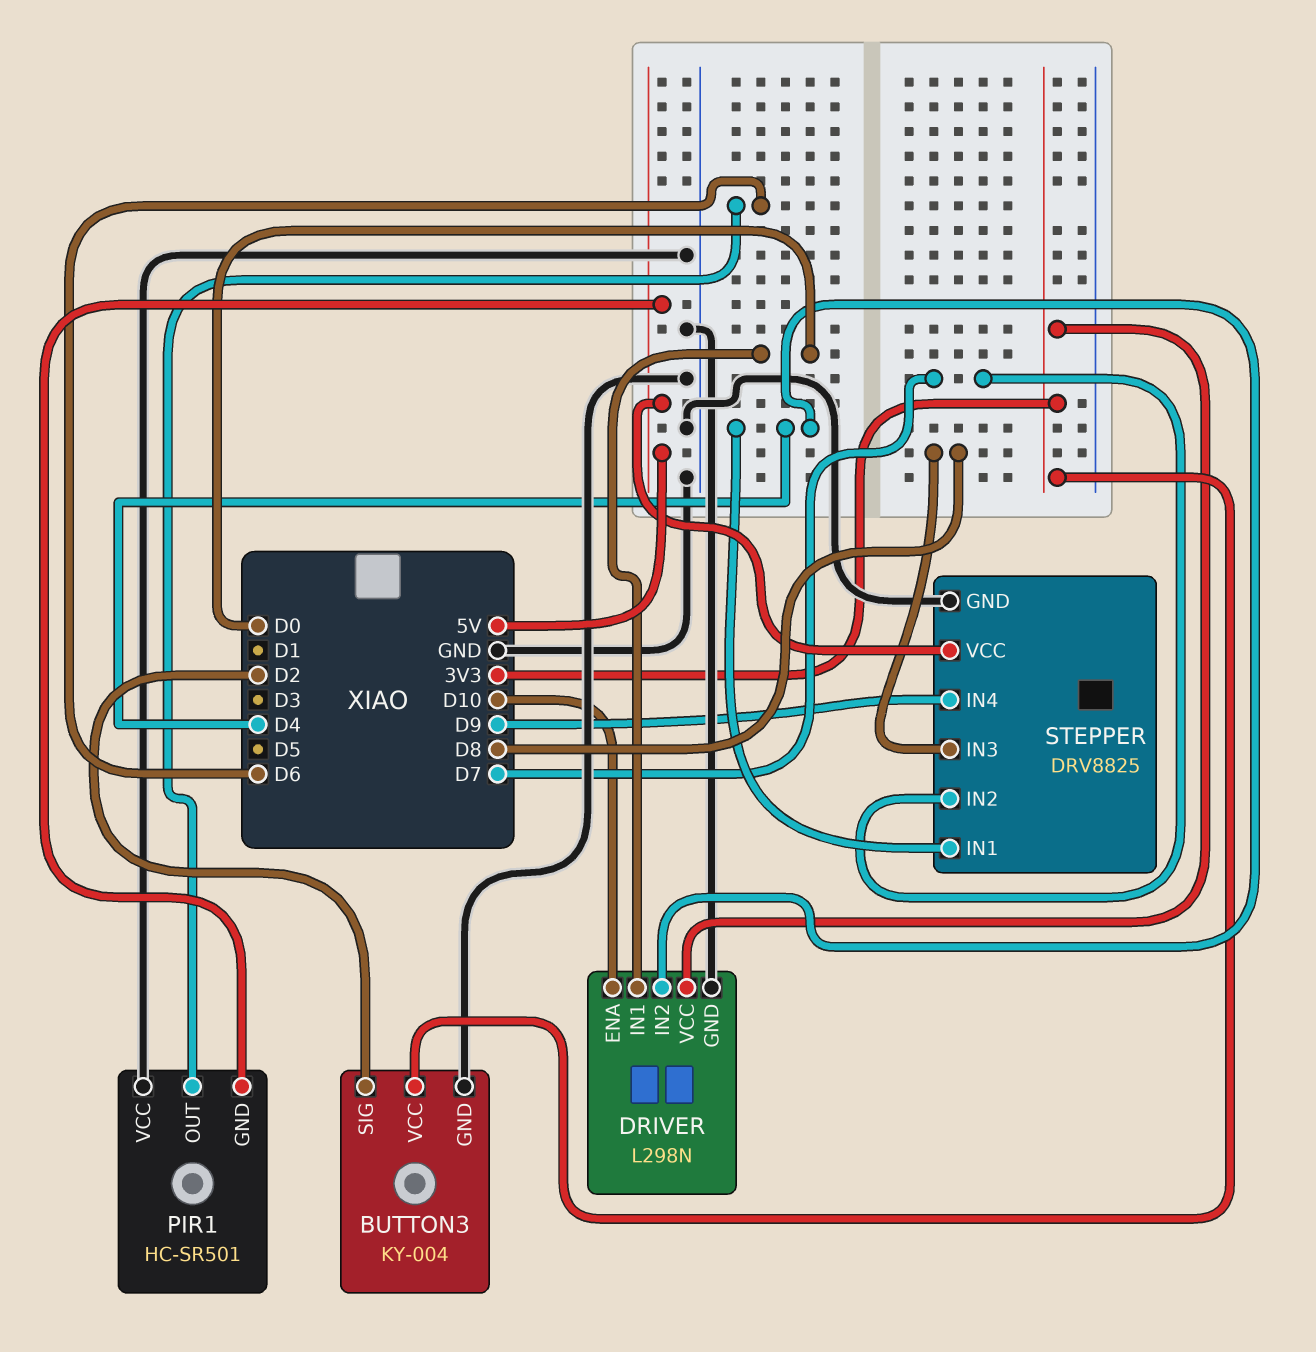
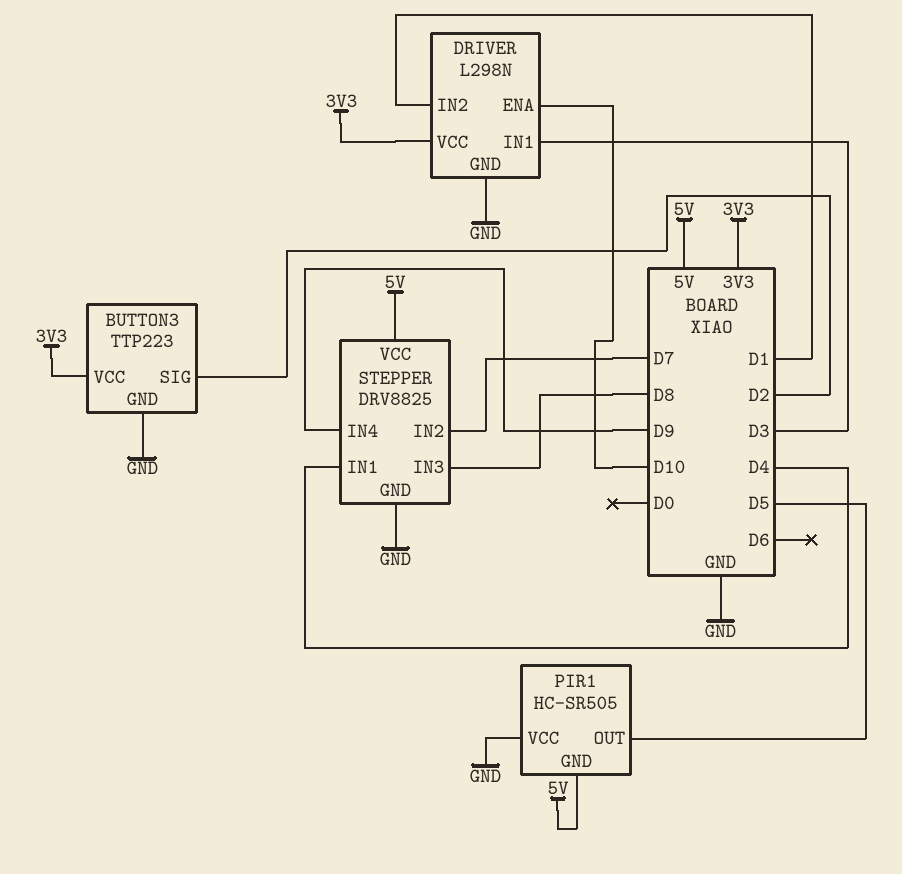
BUTTON3: KY-004 -> TTP223
DRIVER pin IN1: D0 -> D3
DRIVER pin IN2: D4 -> D1
PIR1: HC-SR501 -> HC-SR505
PIR1 pin OUT: D6 -> D5

